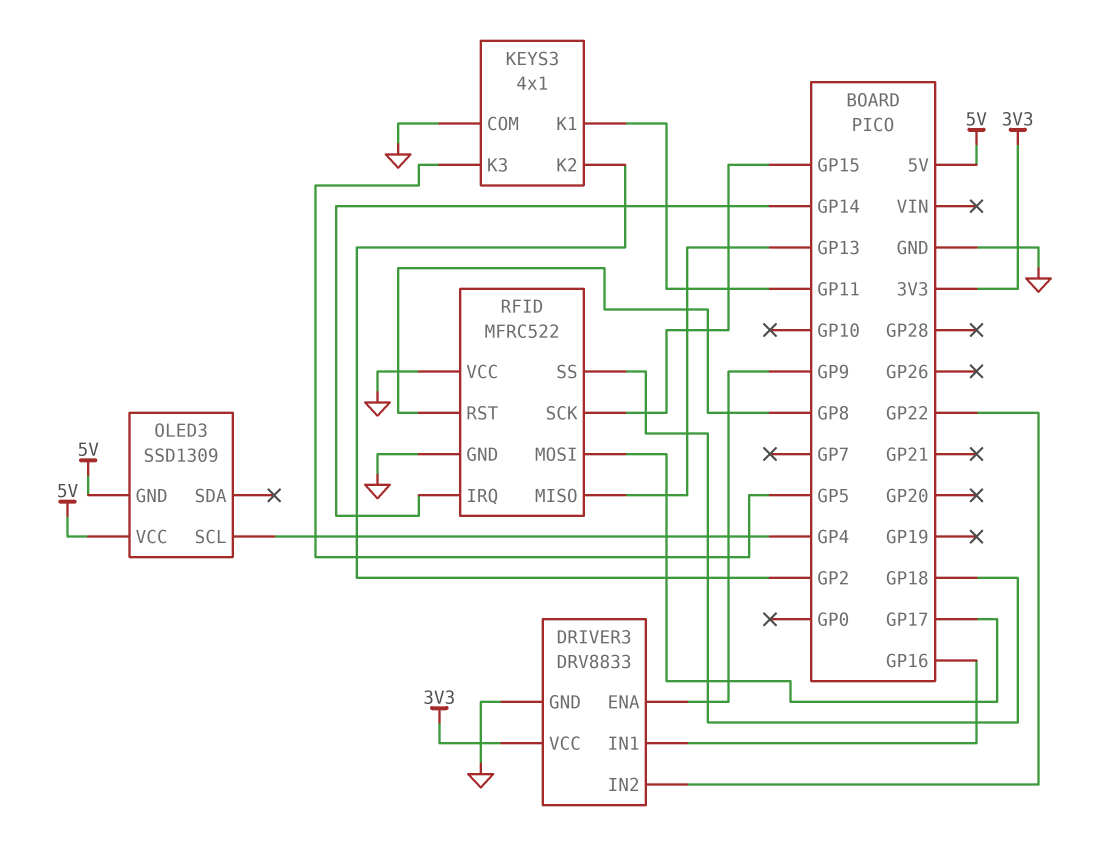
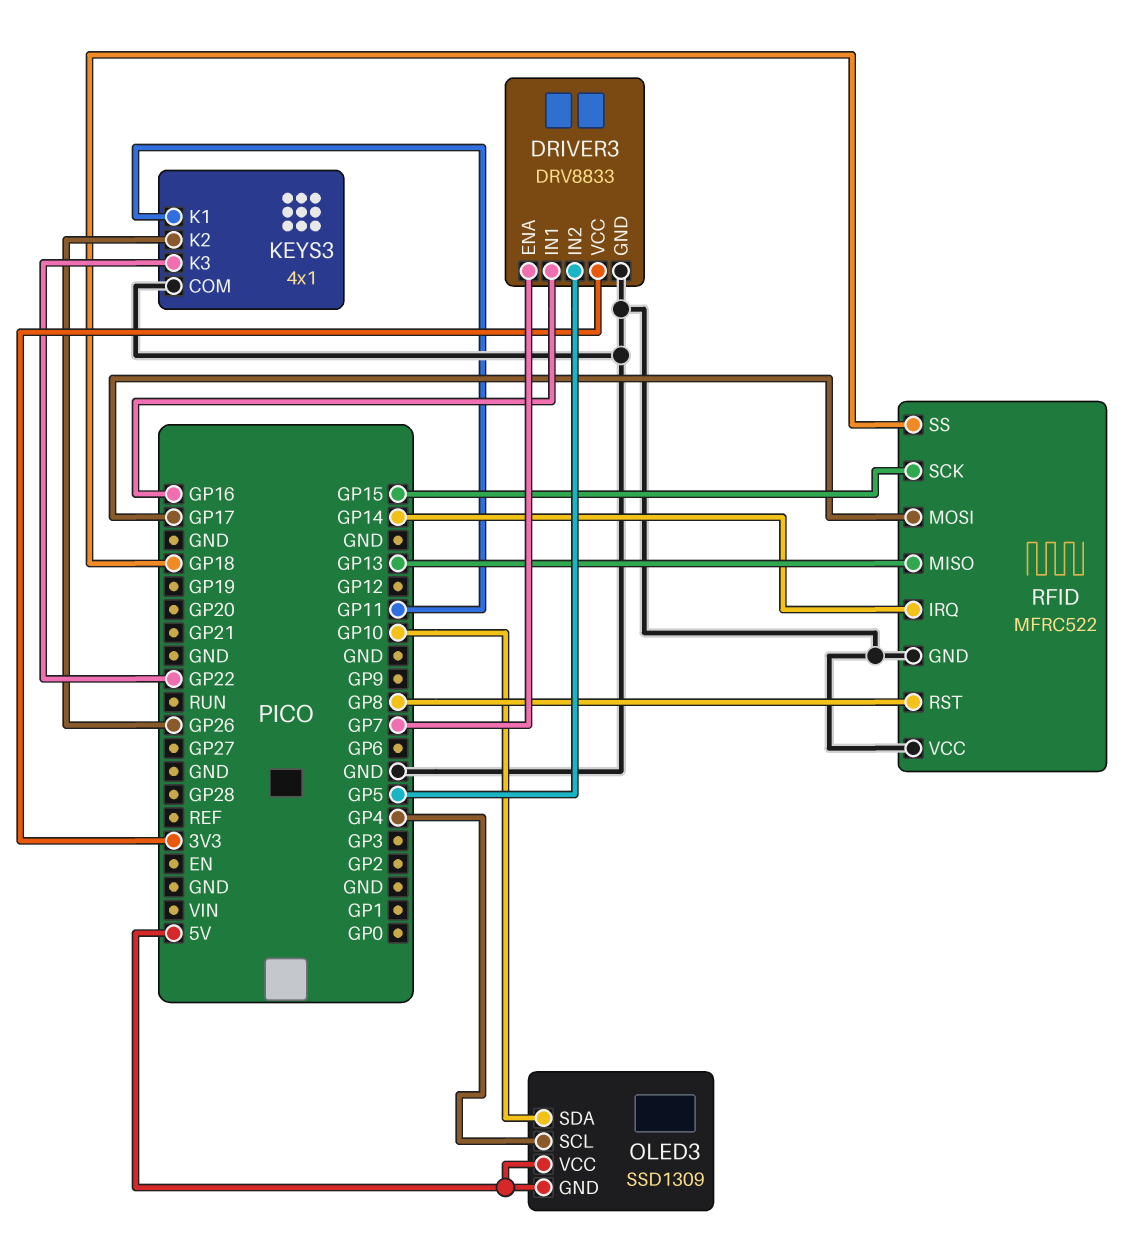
DRIVER3 pin ENA: GP9 -> GP7
DRIVER3 pin IN2: GP22 -> GP5
KEYS3 pin K2: GP2 -> GP26
KEYS3 pin K3: GP5 -> GP22
OLED3 pin SDA: none -> GP10

